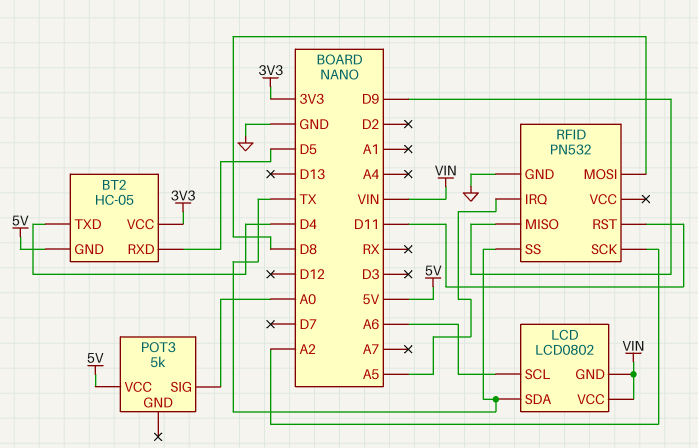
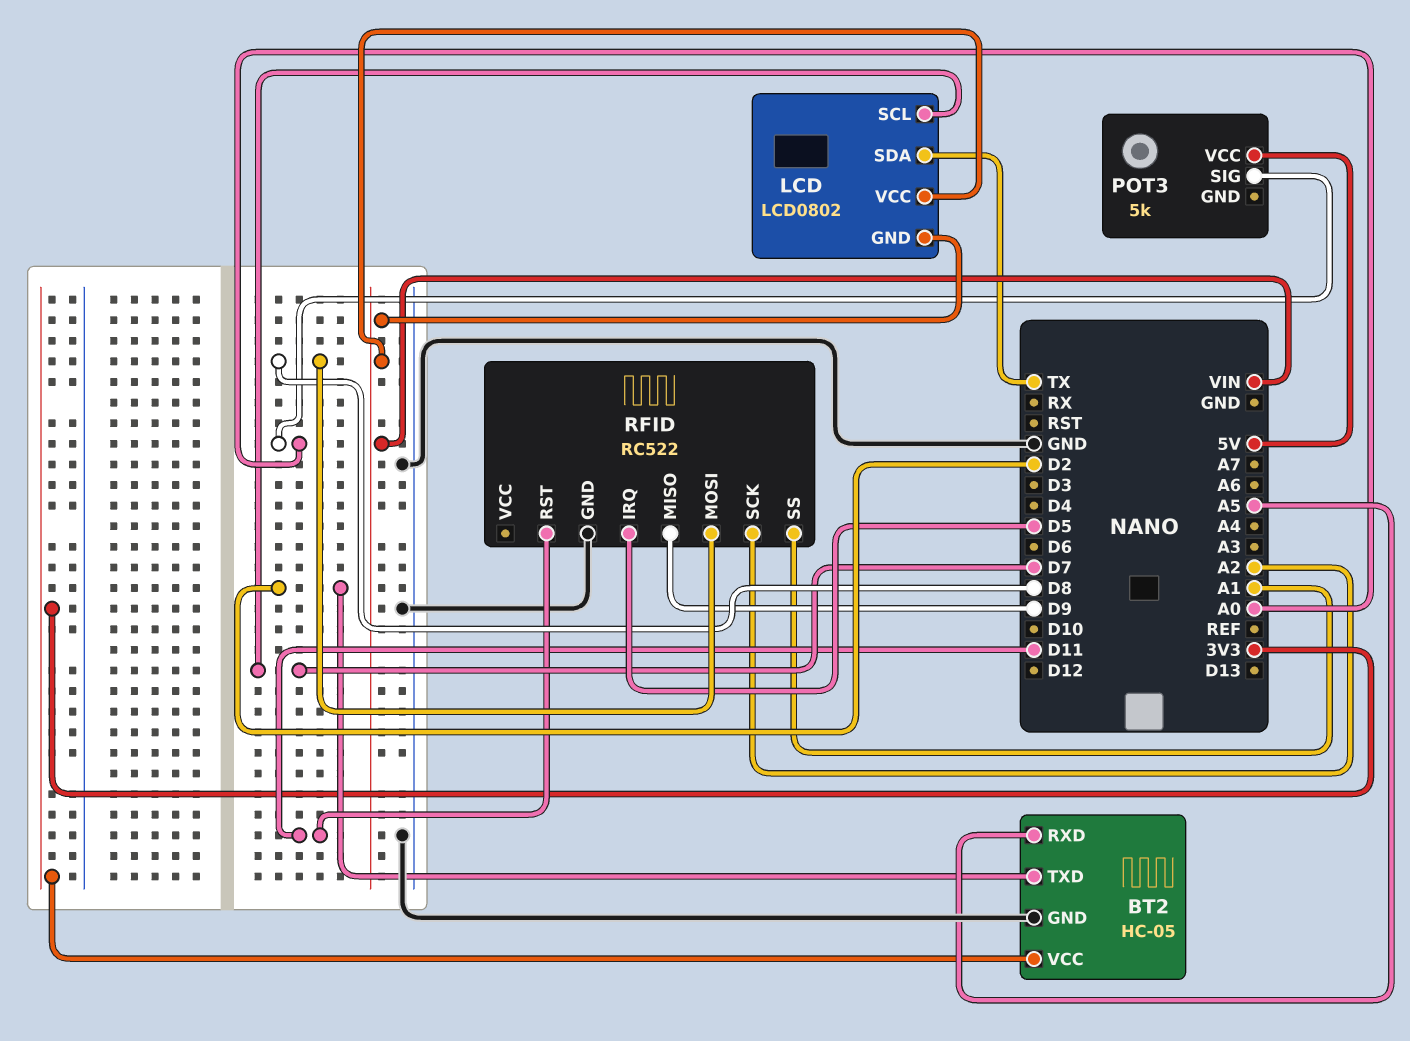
BT2 pin GND: 5V -> GND
BT2 pin RXD: D5 -> A5
BT2 pin TXD: D4 -> D2
LCD pin SCL: A6 -> D7
RFID: PN532 -> RC522
RFID pin IRQ: A5 -> D5
RFID pin SS: TX -> A1

